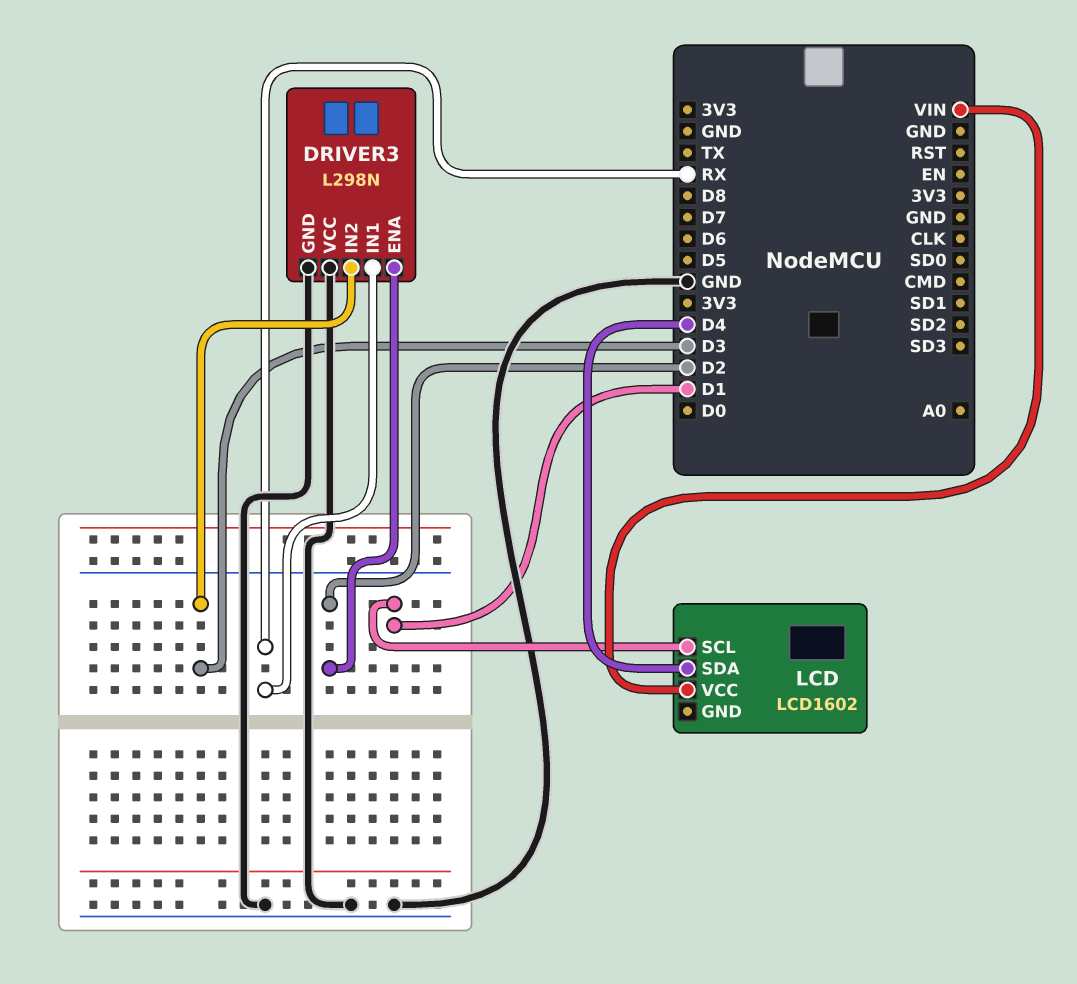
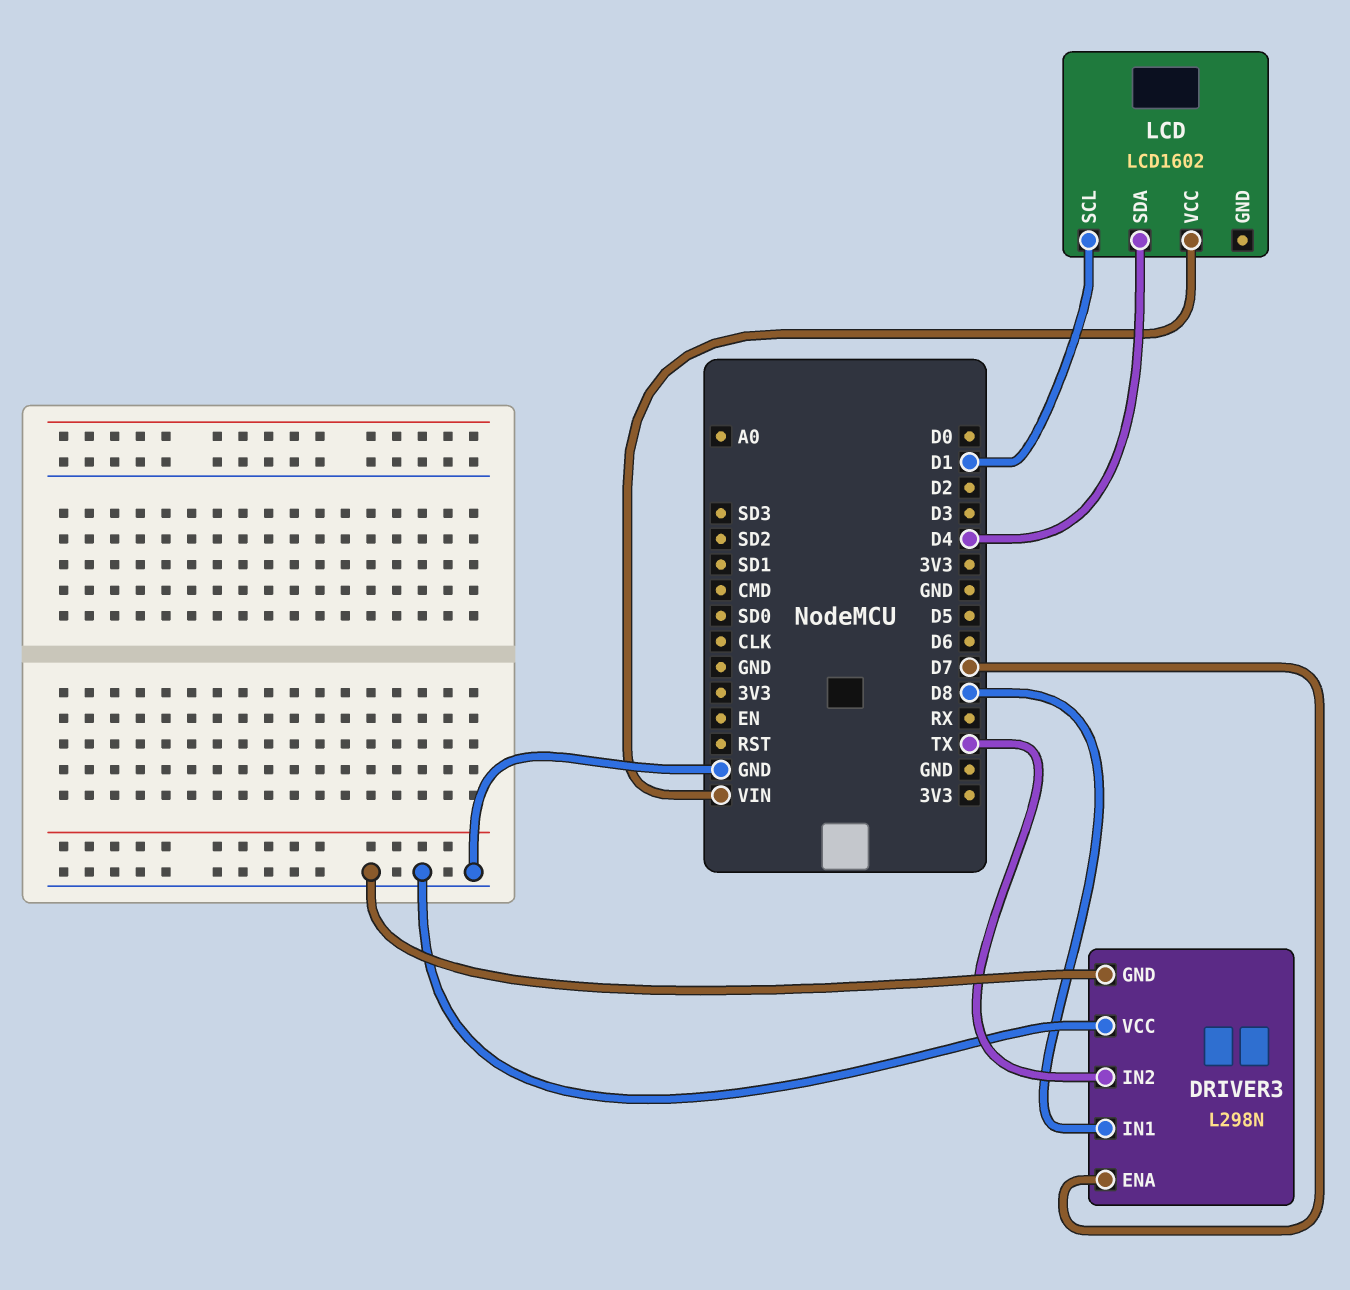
DRIVER3 pin ENA: D2 -> D7
DRIVER3 pin IN1: RX -> D8
DRIVER3 pin IN2: D3 -> TX

